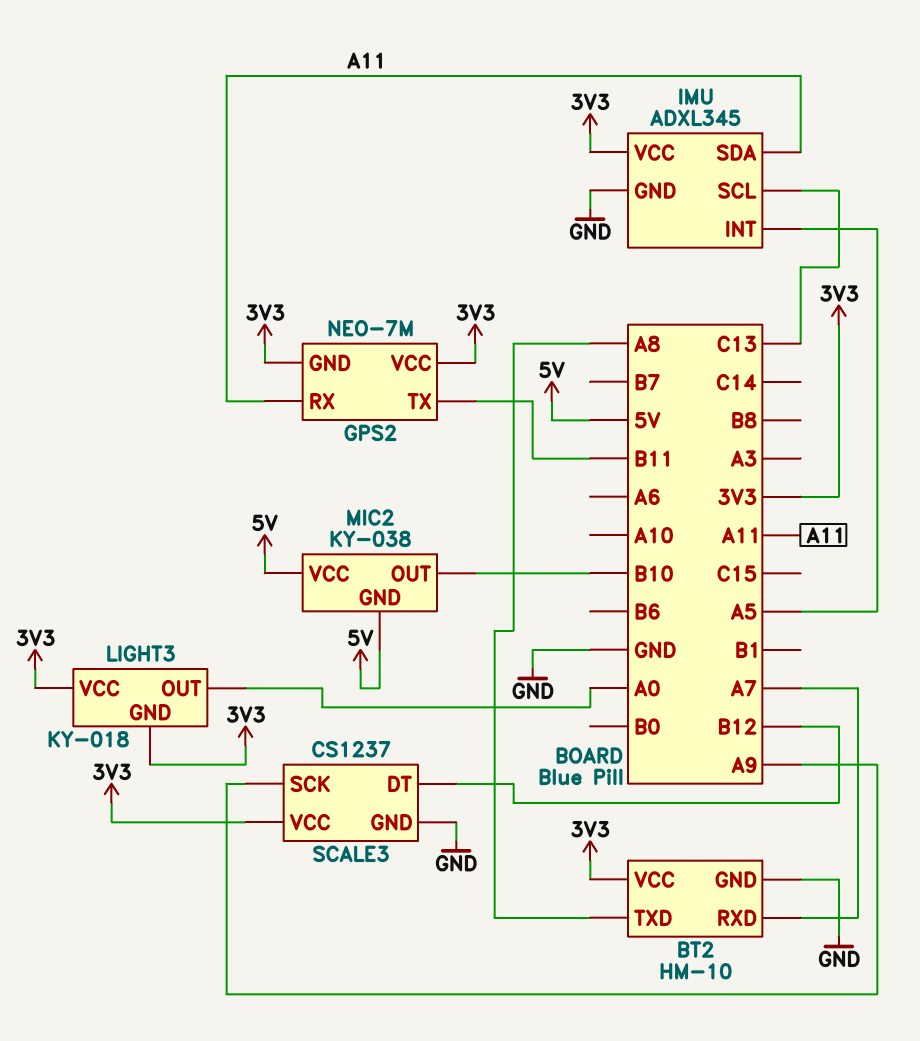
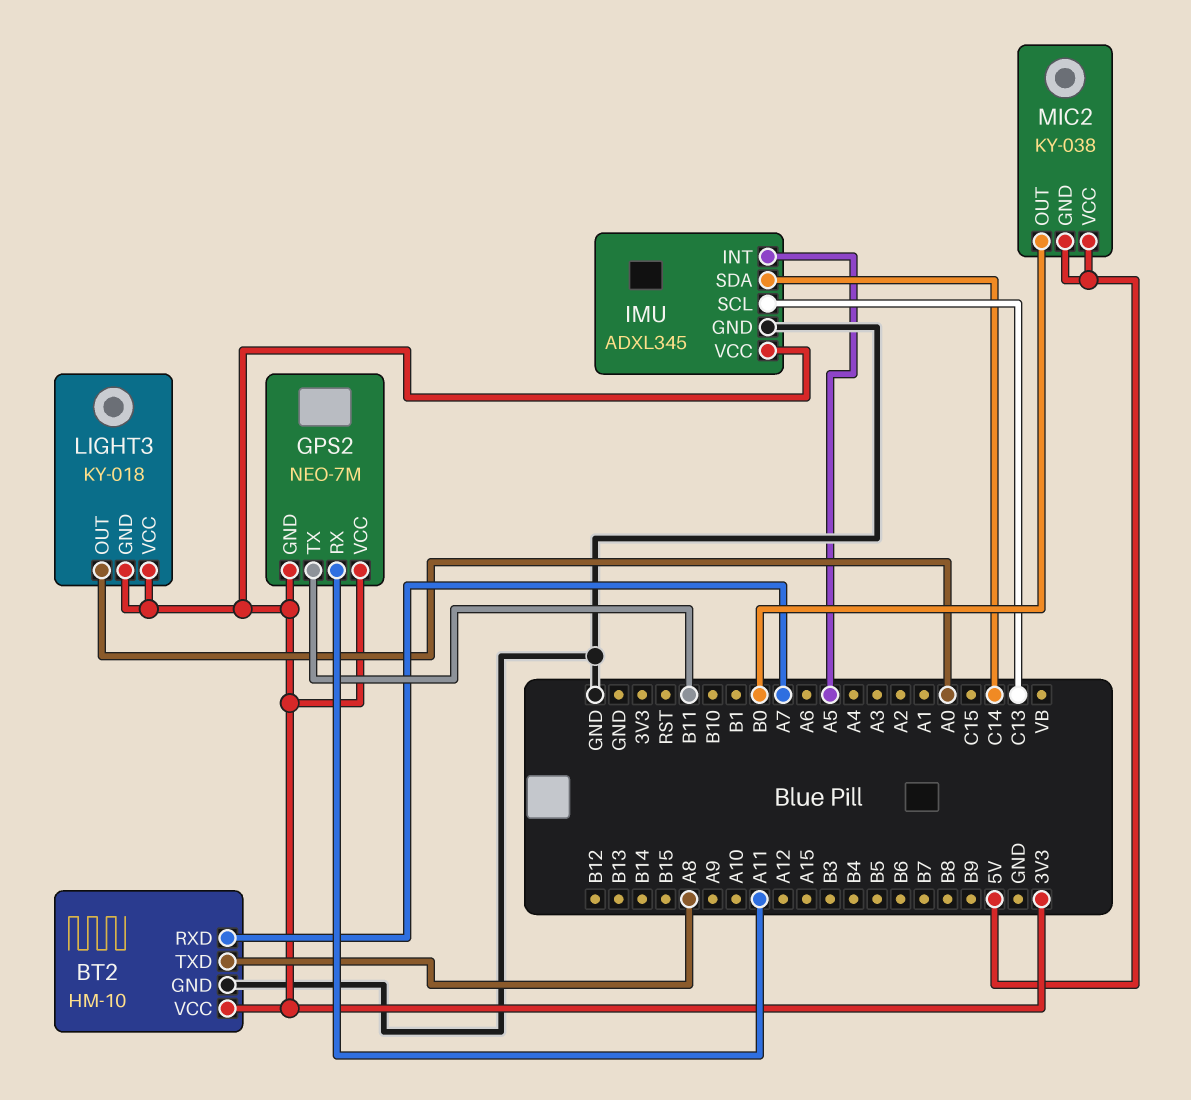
IMU pin SDA: A11 -> C14
MIC2 pin OUT: B10 -> B0
SCALE3: CS1237 -> none
SCALE3 pin DT: B12 -> none
SCALE3 pin GND: GND -> none
SCALE3 pin SCK: A9 -> none
SCALE3 pin VCC: 3V3 -> none

